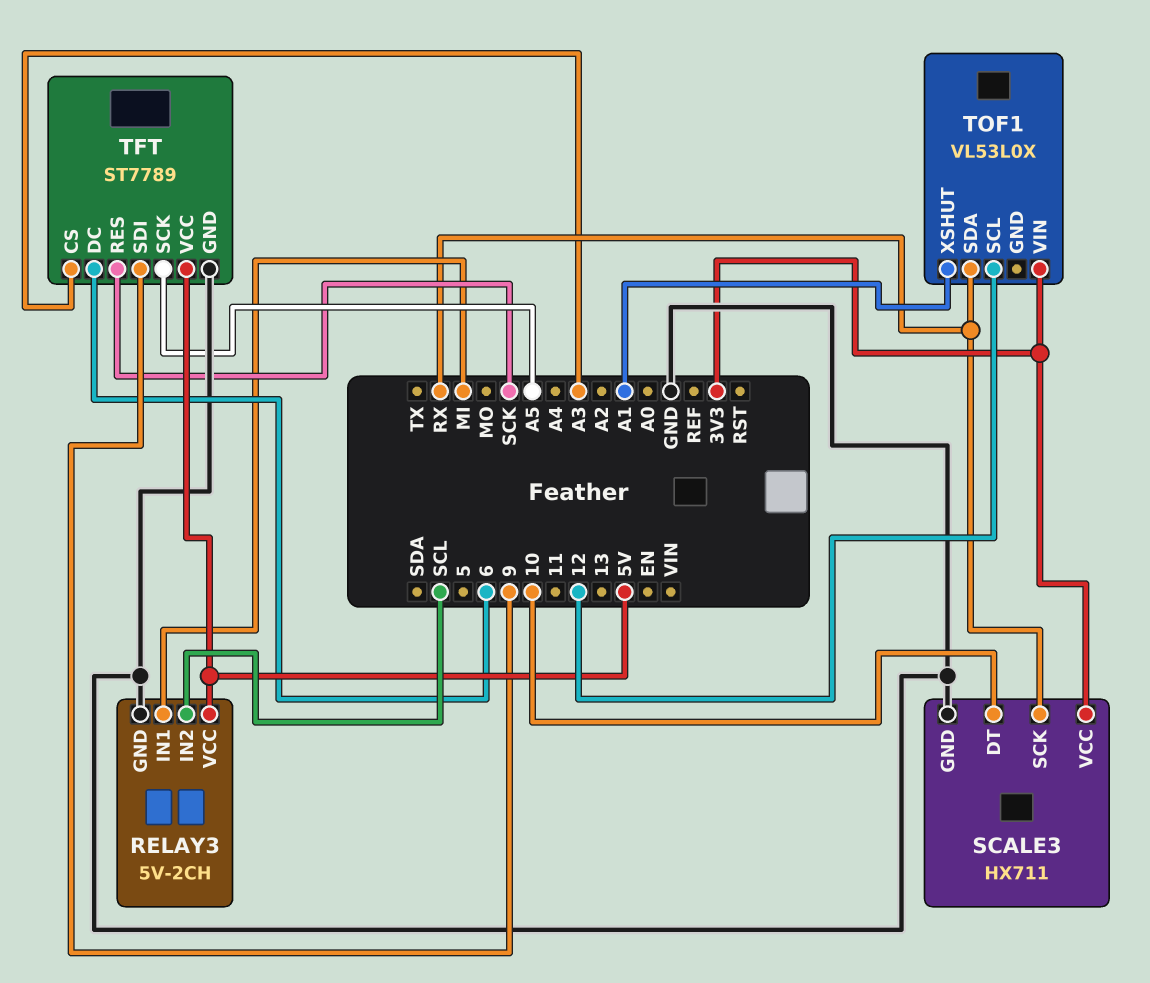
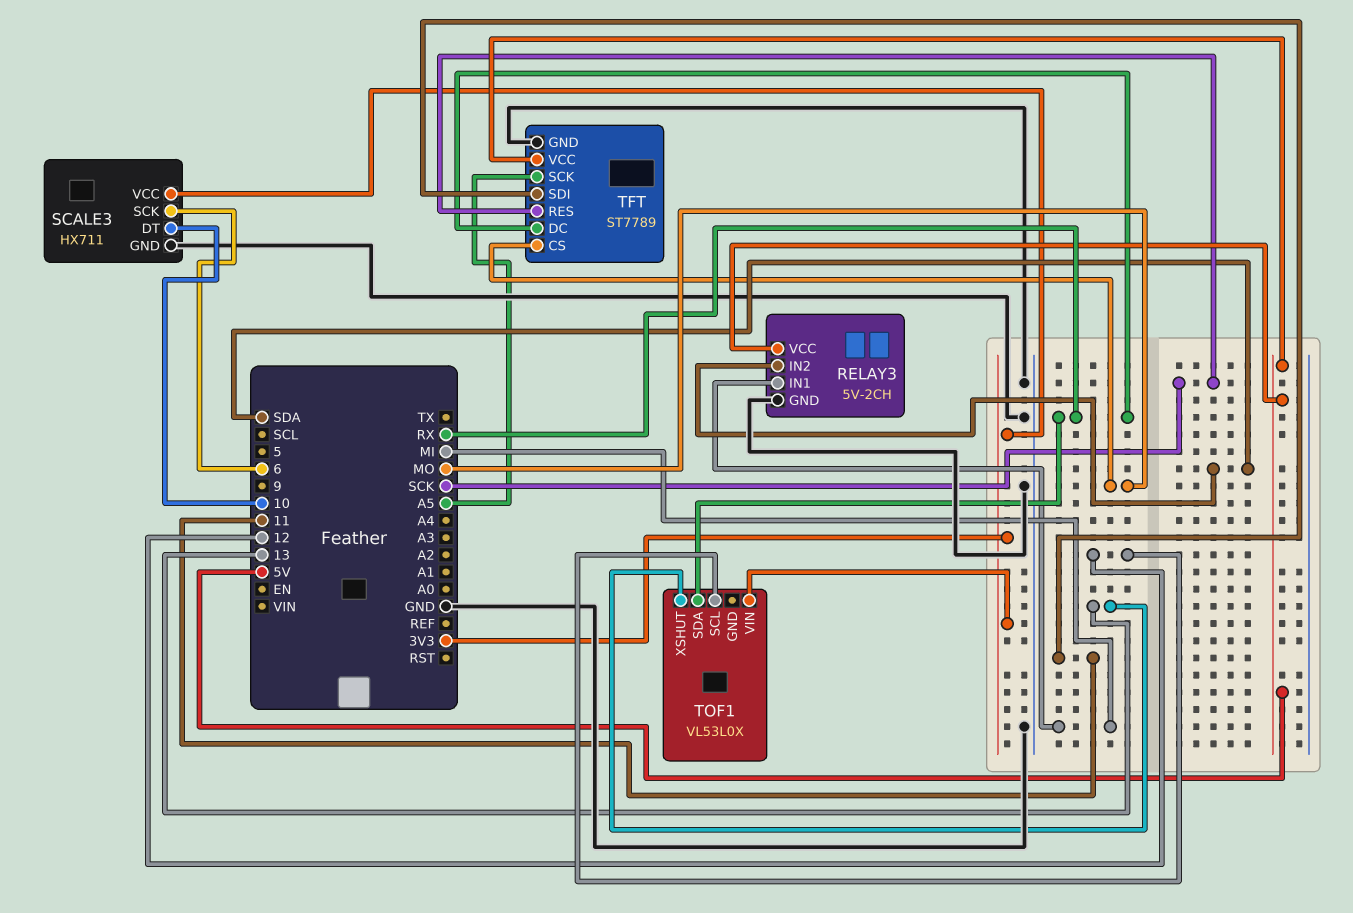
RELAY3 pin IN2: SCL -> SDA
SCALE3 pin SCK: RX -> 6
TFT pin CS: A3 -> MO
TFT pin DC: 6 -> RX
TFT pin SDI: 9 -> 11
TOF1 pin XSHUT: A1 -> 13

